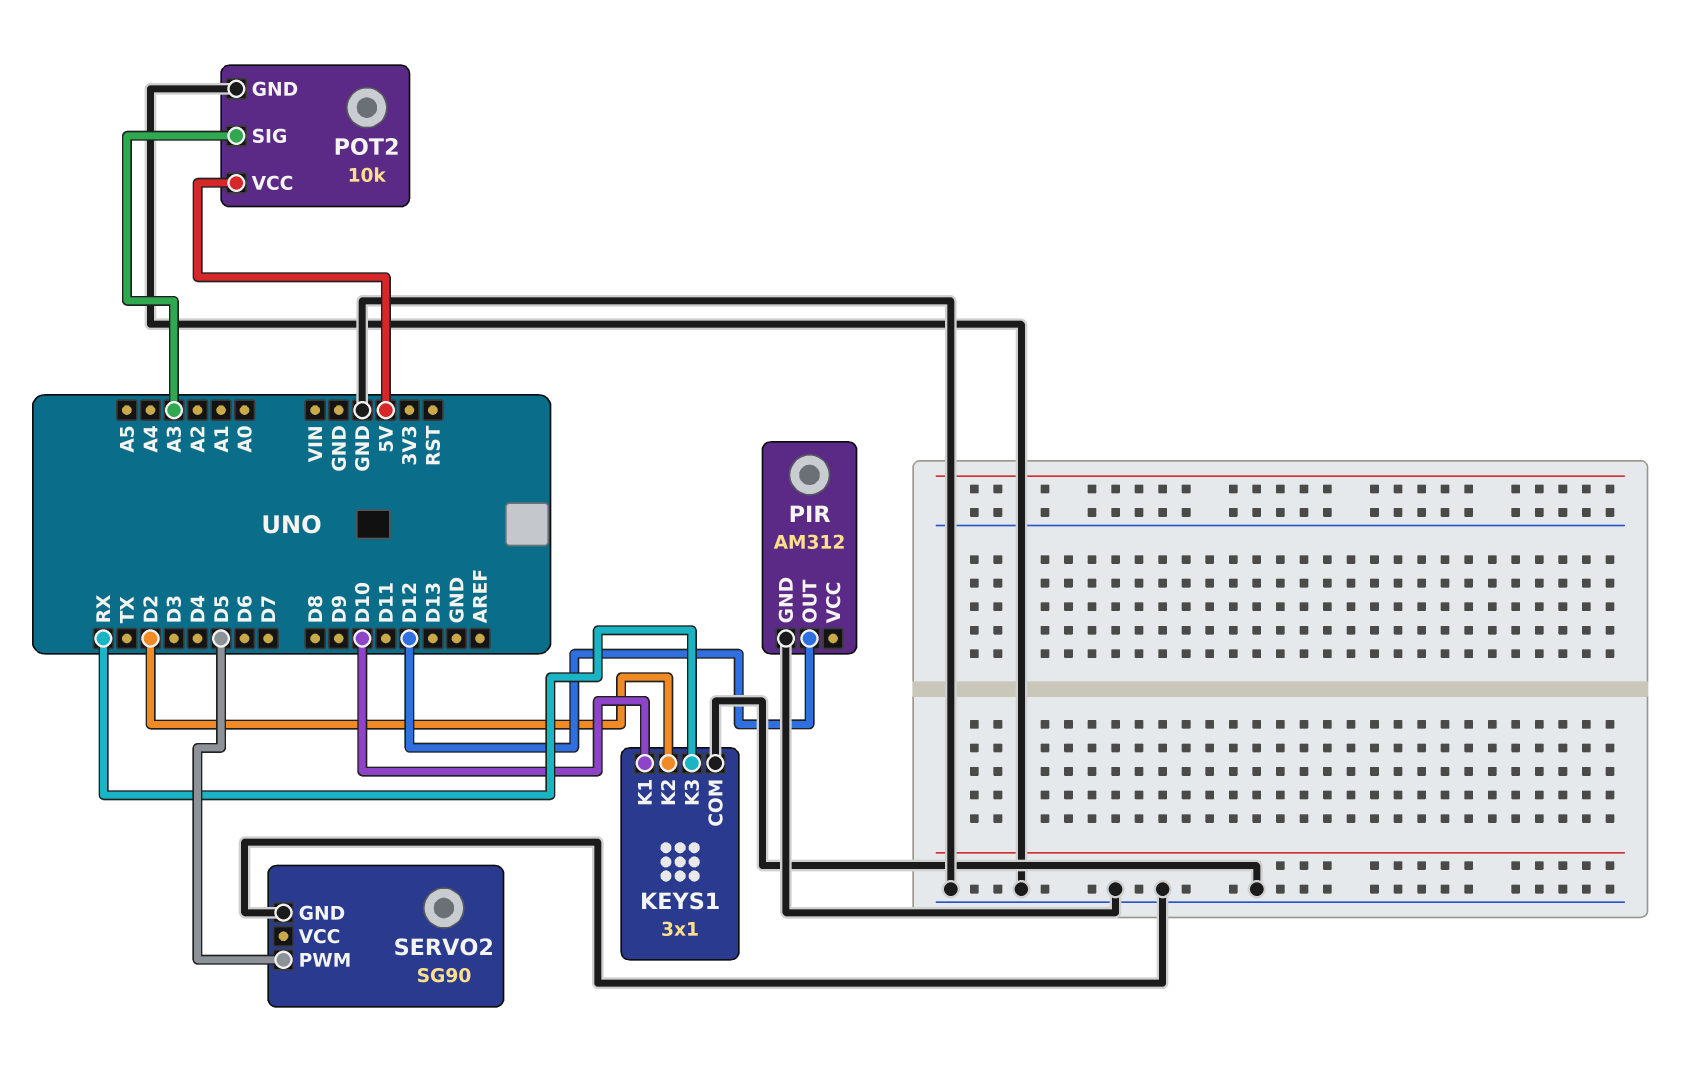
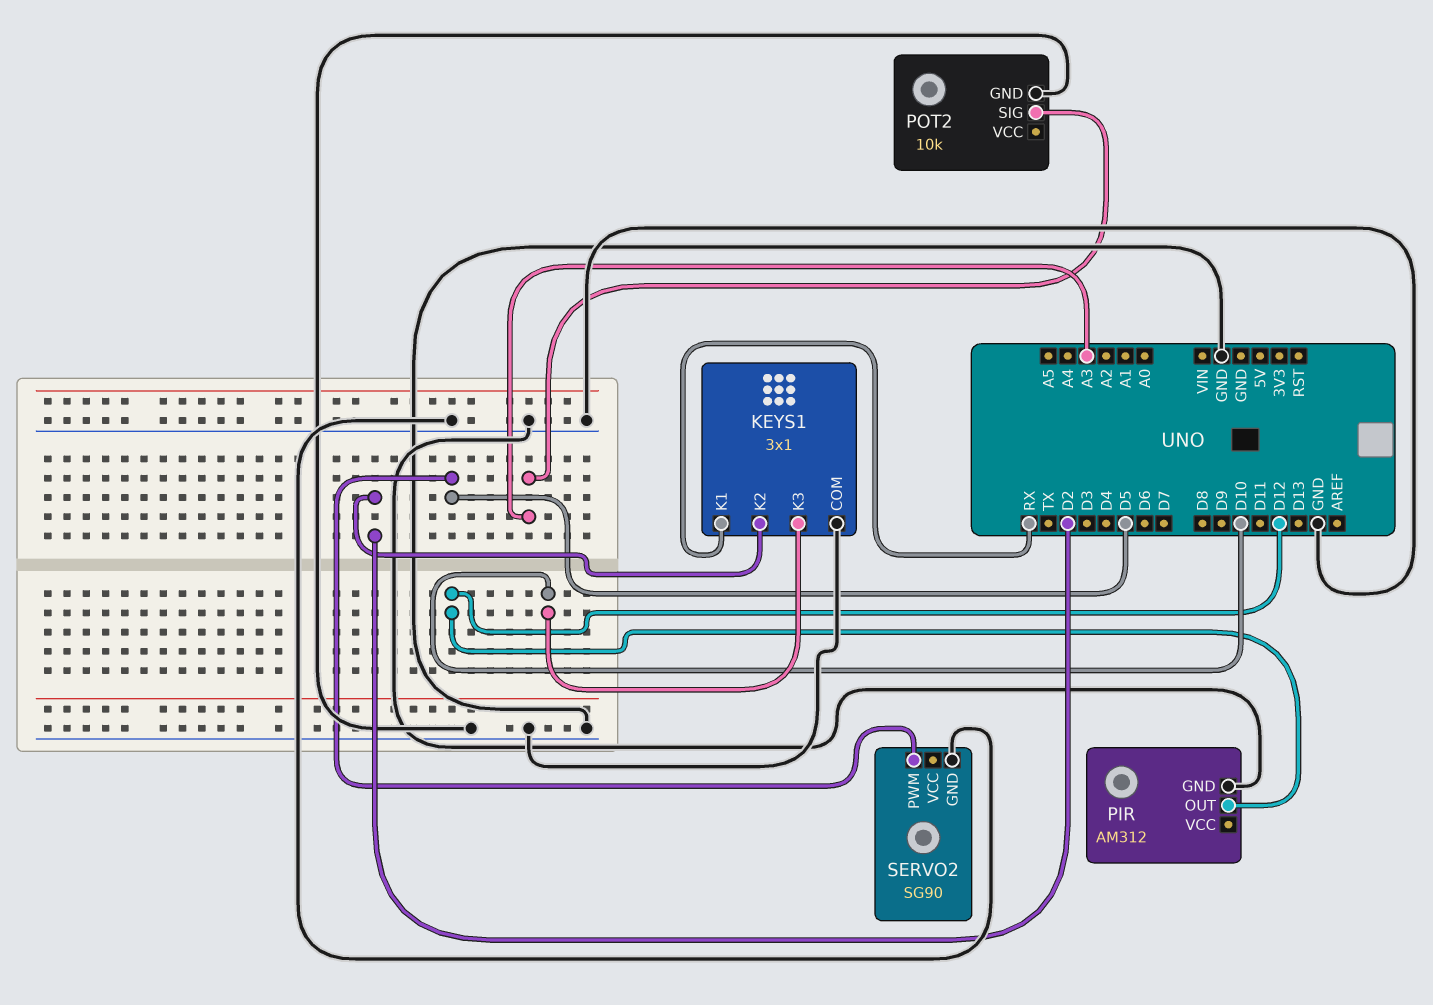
KEYS1 pin K1: D10 -> RX
KEYS1 pin K3: RX -> D10
POT2 pin VCC: 5V -> none

